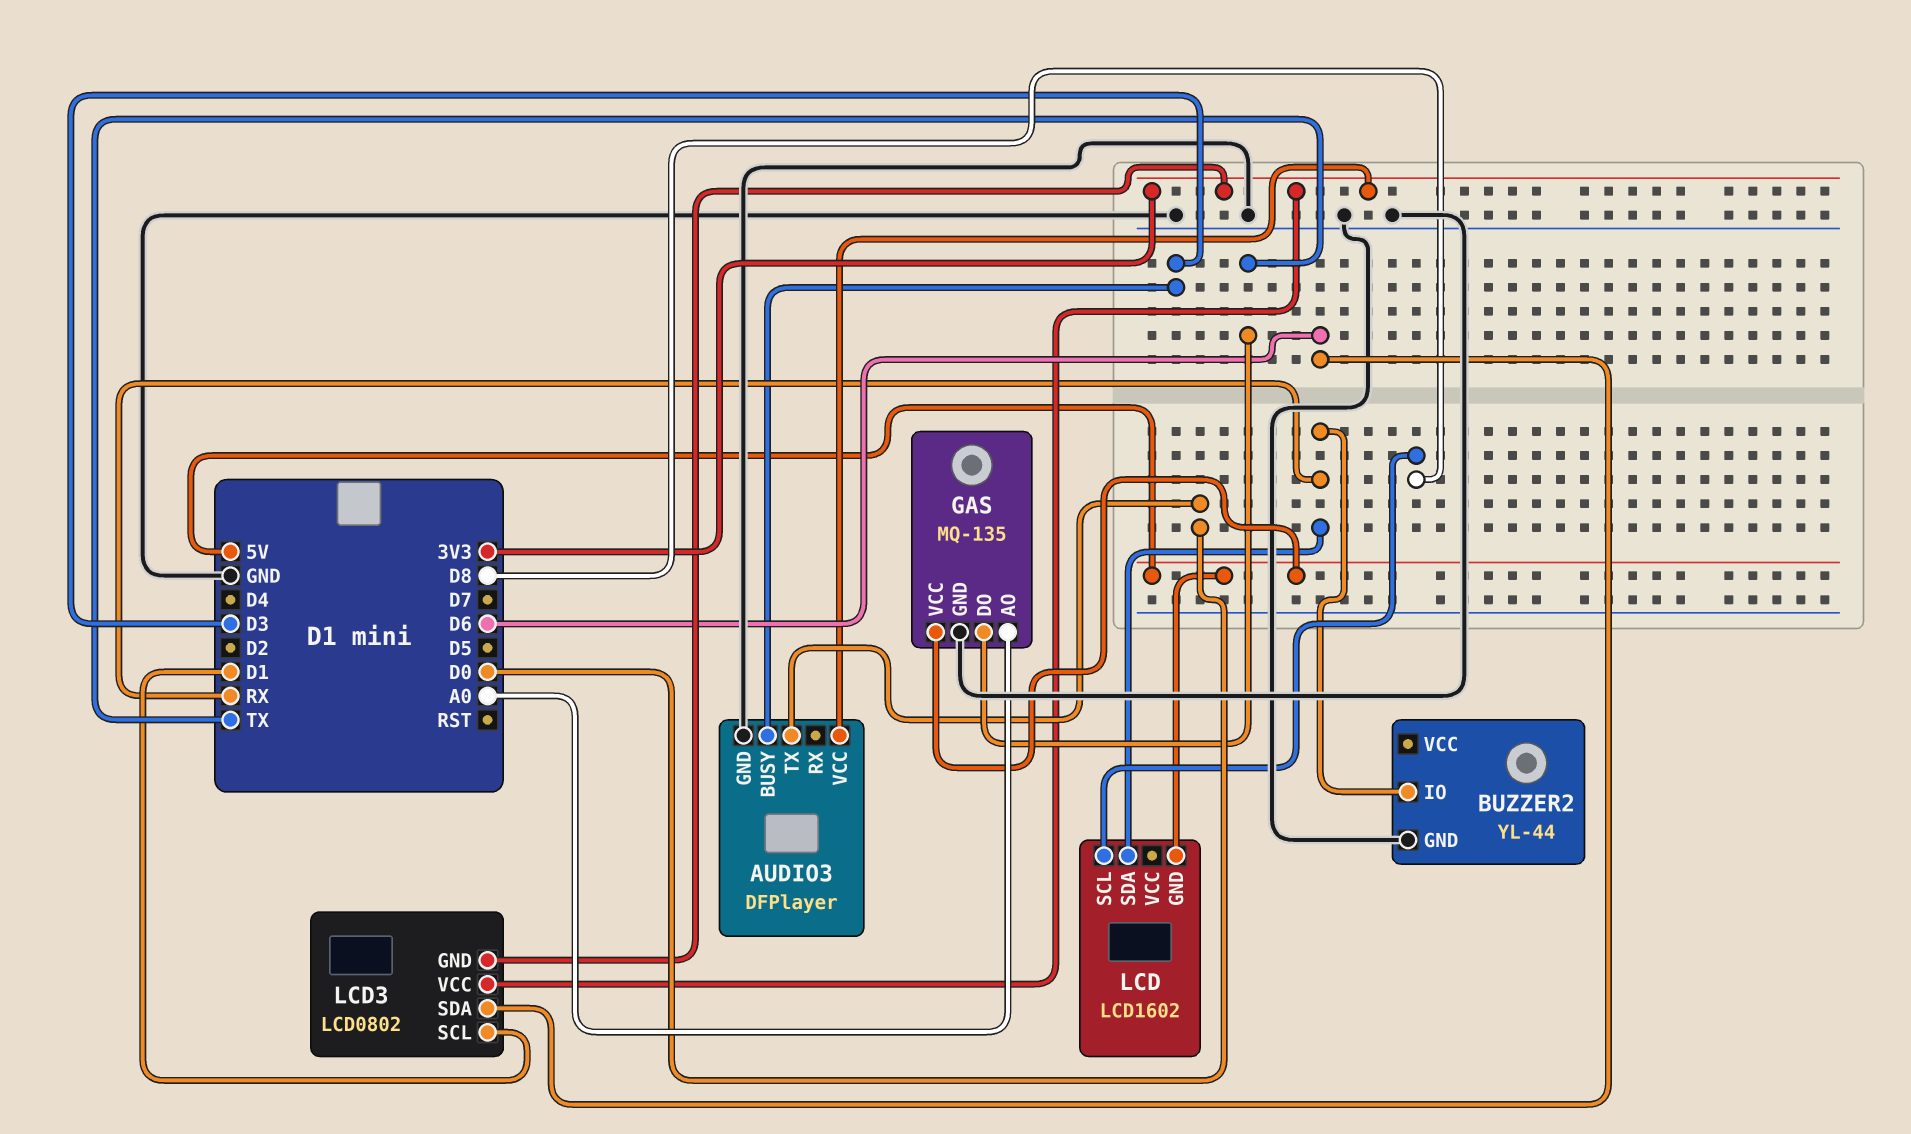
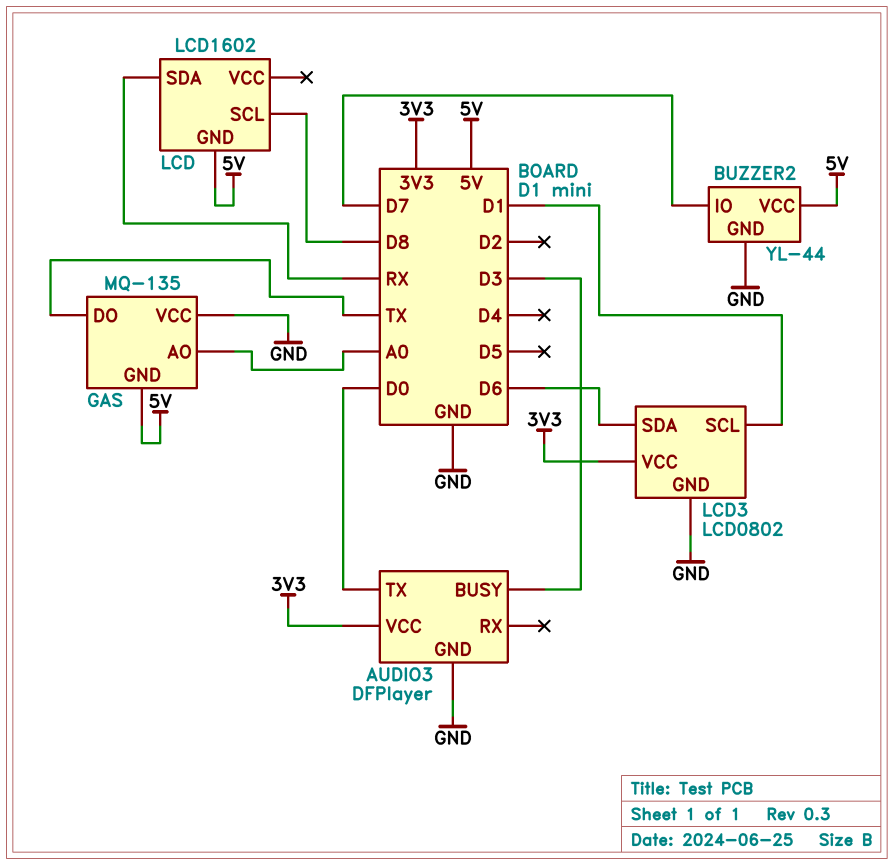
BUZZER2 pin IO: RX -> D7
BUZZER2 pin VCC: none -> 5V
GAS pin GND: GND -> 5V
GAS pin VCC: 5V -> GND
LCD3 pin GND: 3V3 -> GND

